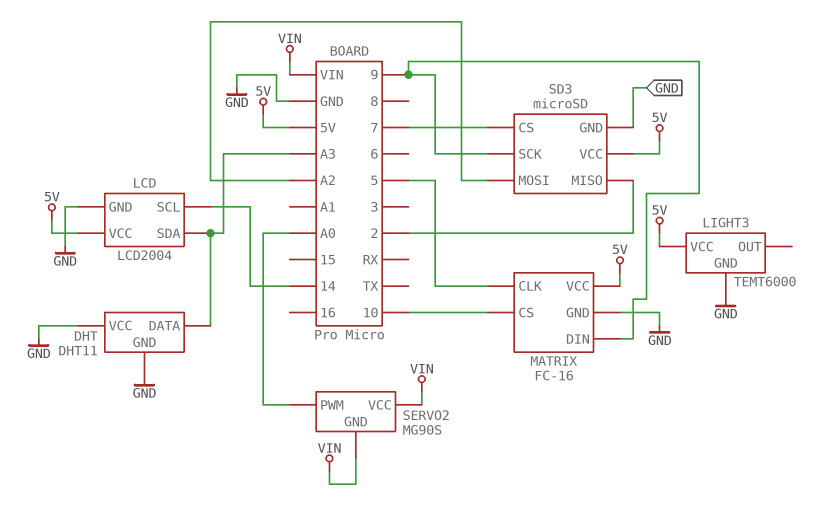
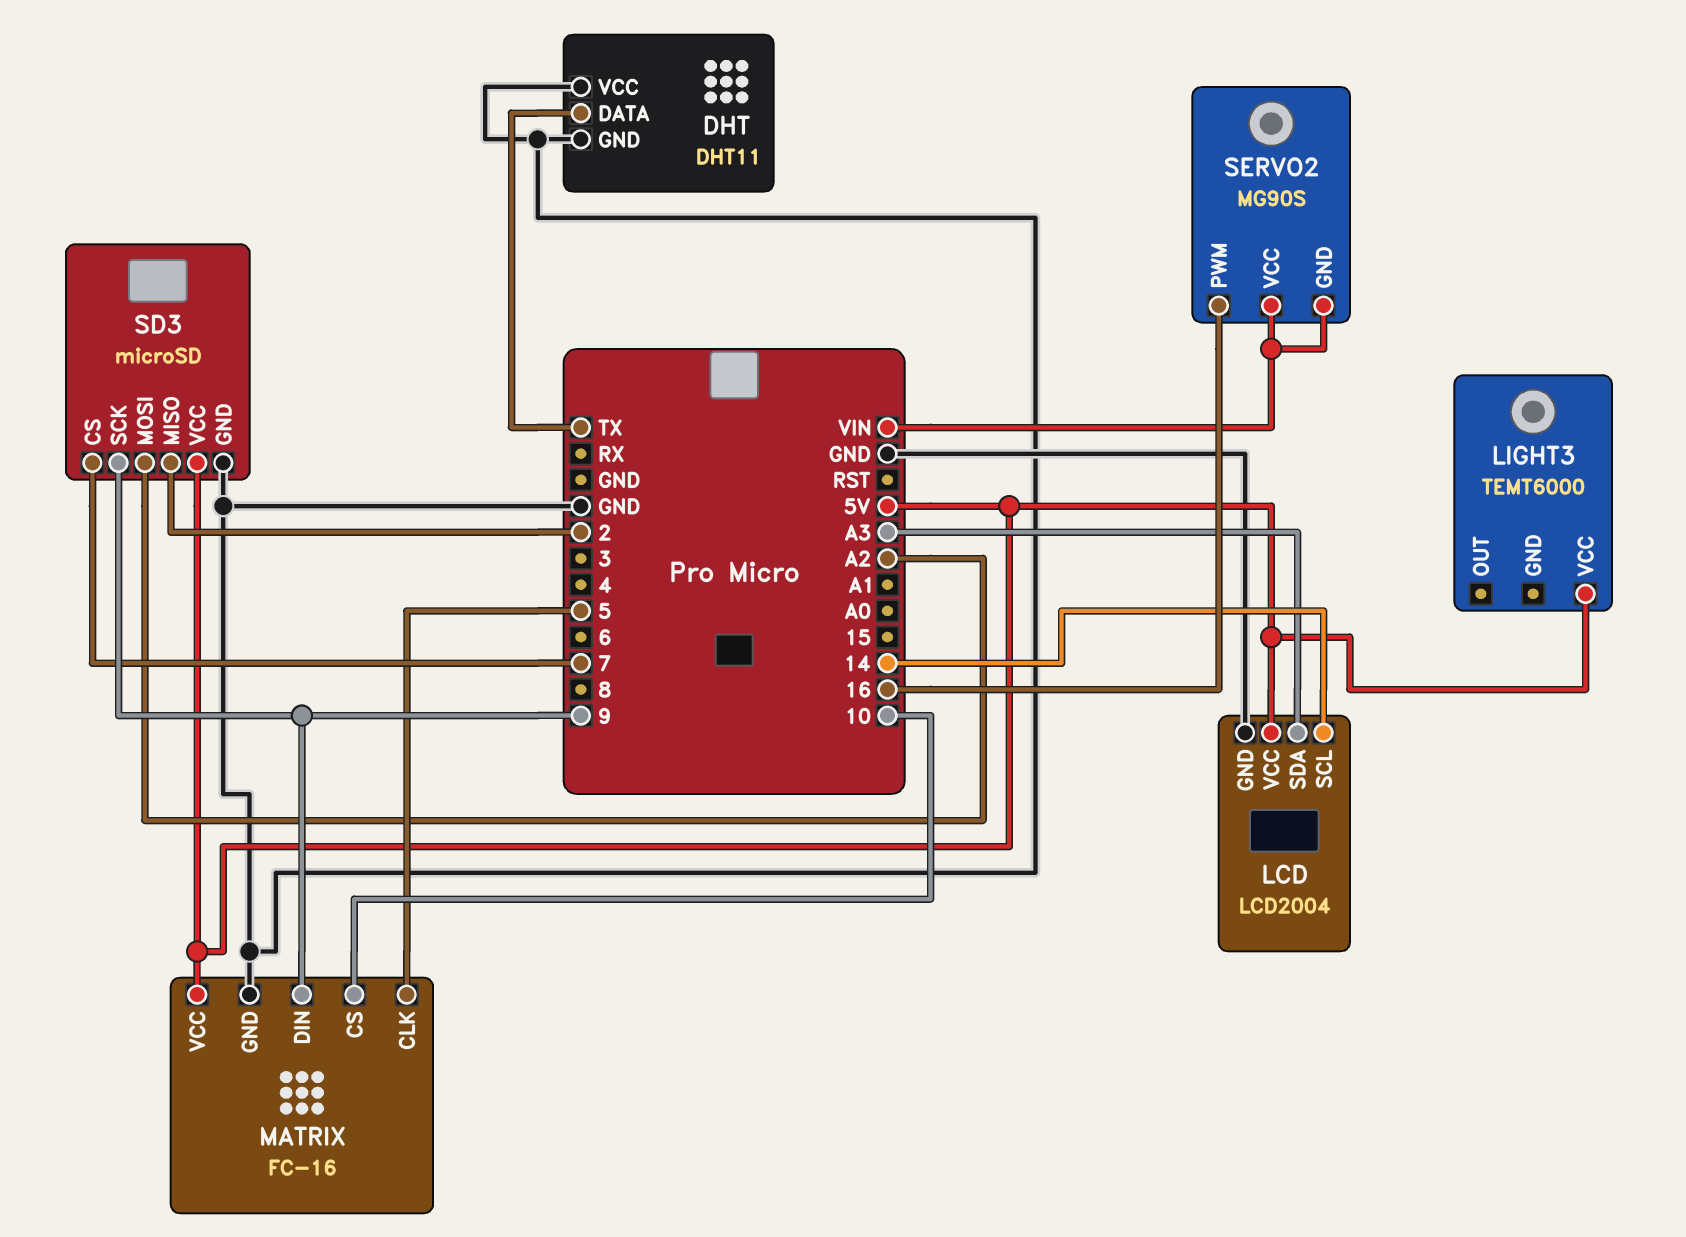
DHT pin DATA: A3 -> TX
LIGHT3 pin GND: GND -> none
SERVO2 pin PWM: A0 -> 16

